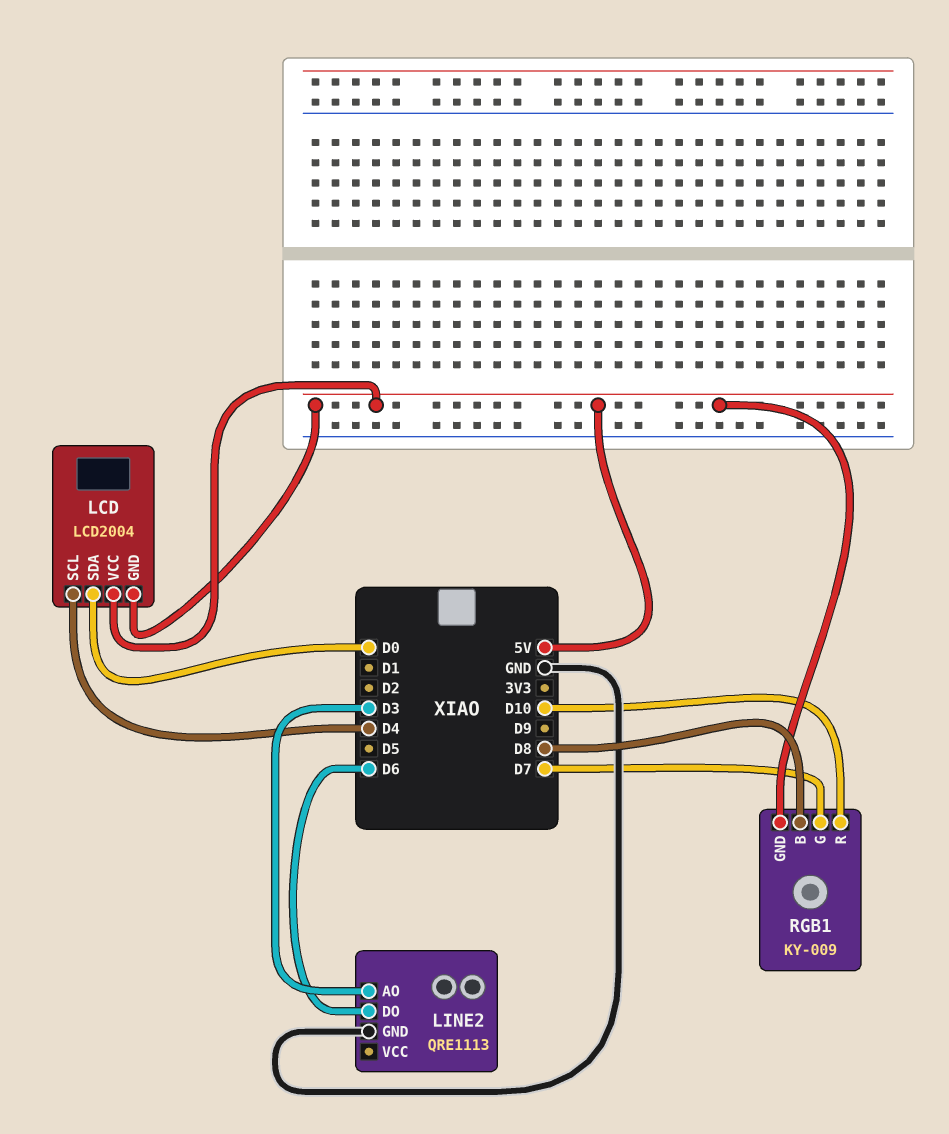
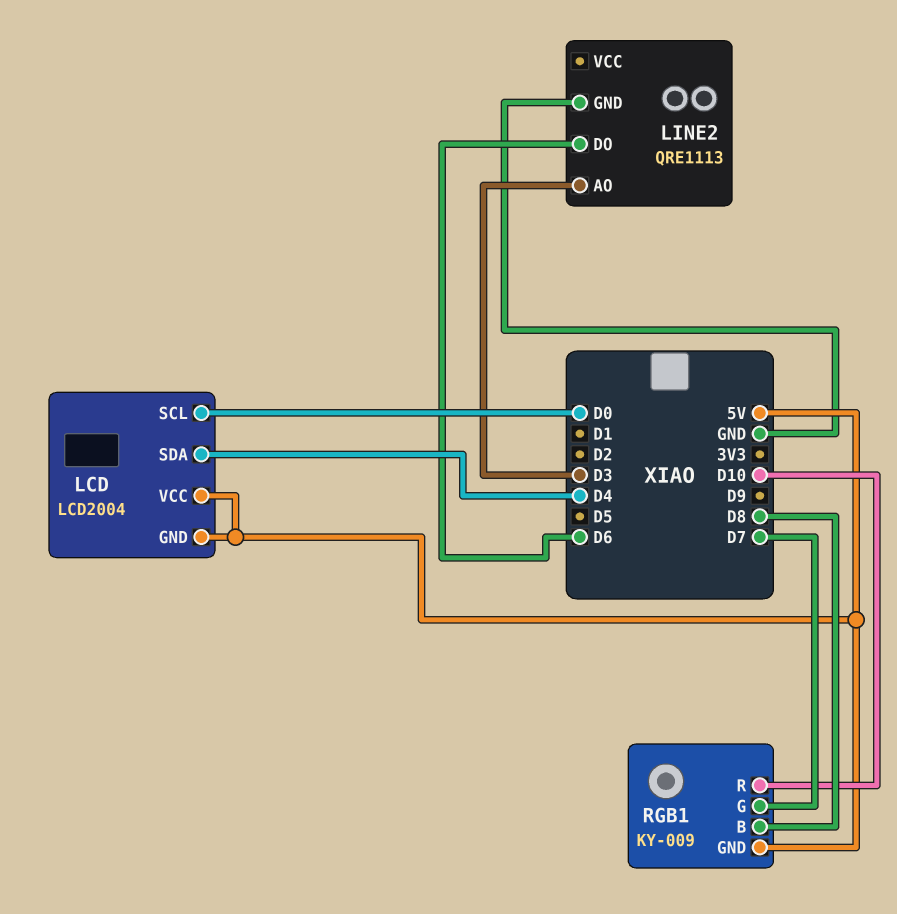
LCD pin SCL: D4 -> D0
LCD pin SDA: D0 -> D4

